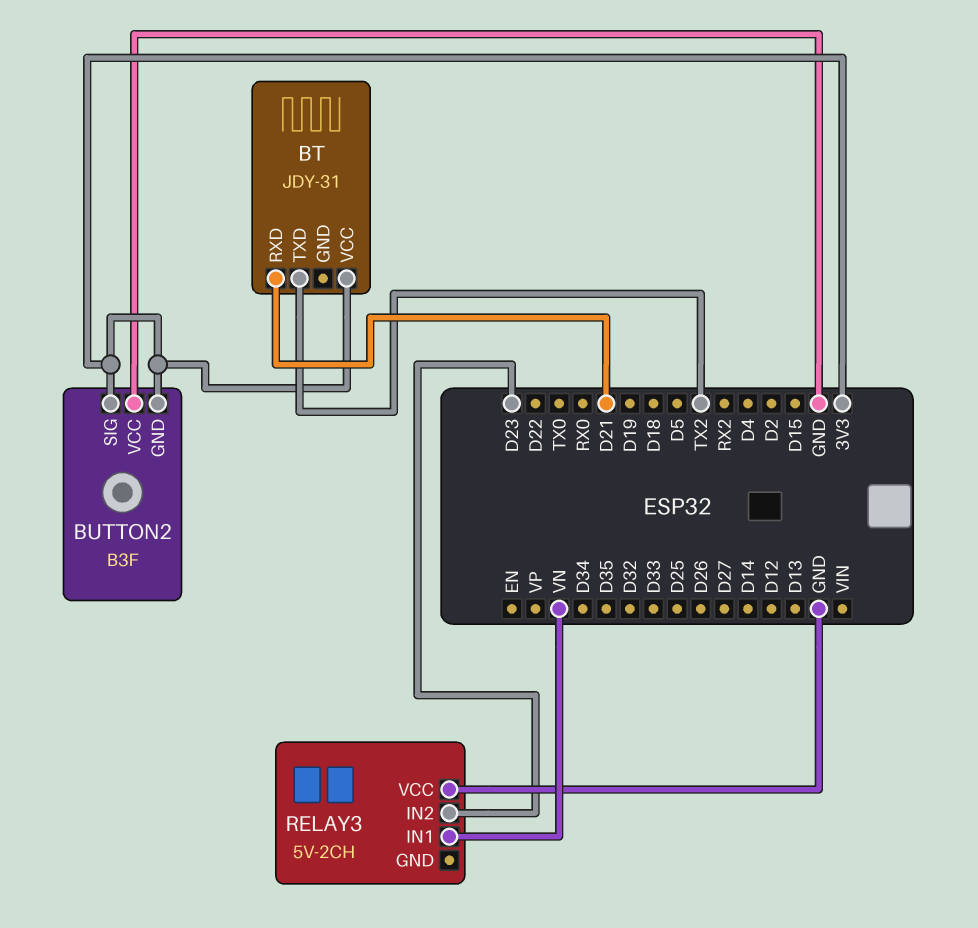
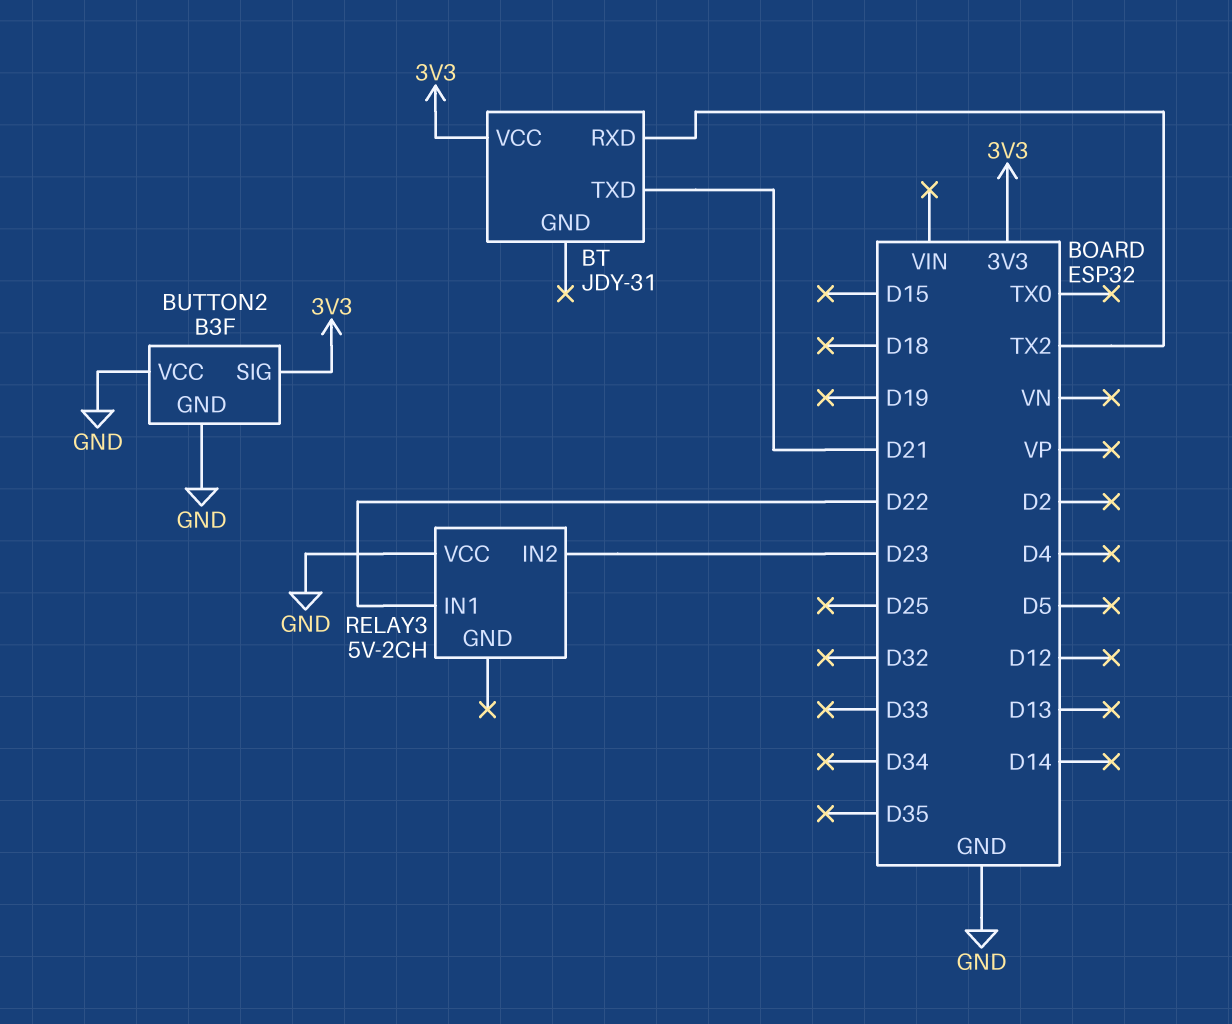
BT pin RXD: D21 -> TX2
BT pin TXD: TX2 -> D21
BUTTON2 pin GND: 3V3 -> GND
RELAY3 pin IN1: VN -> D22

